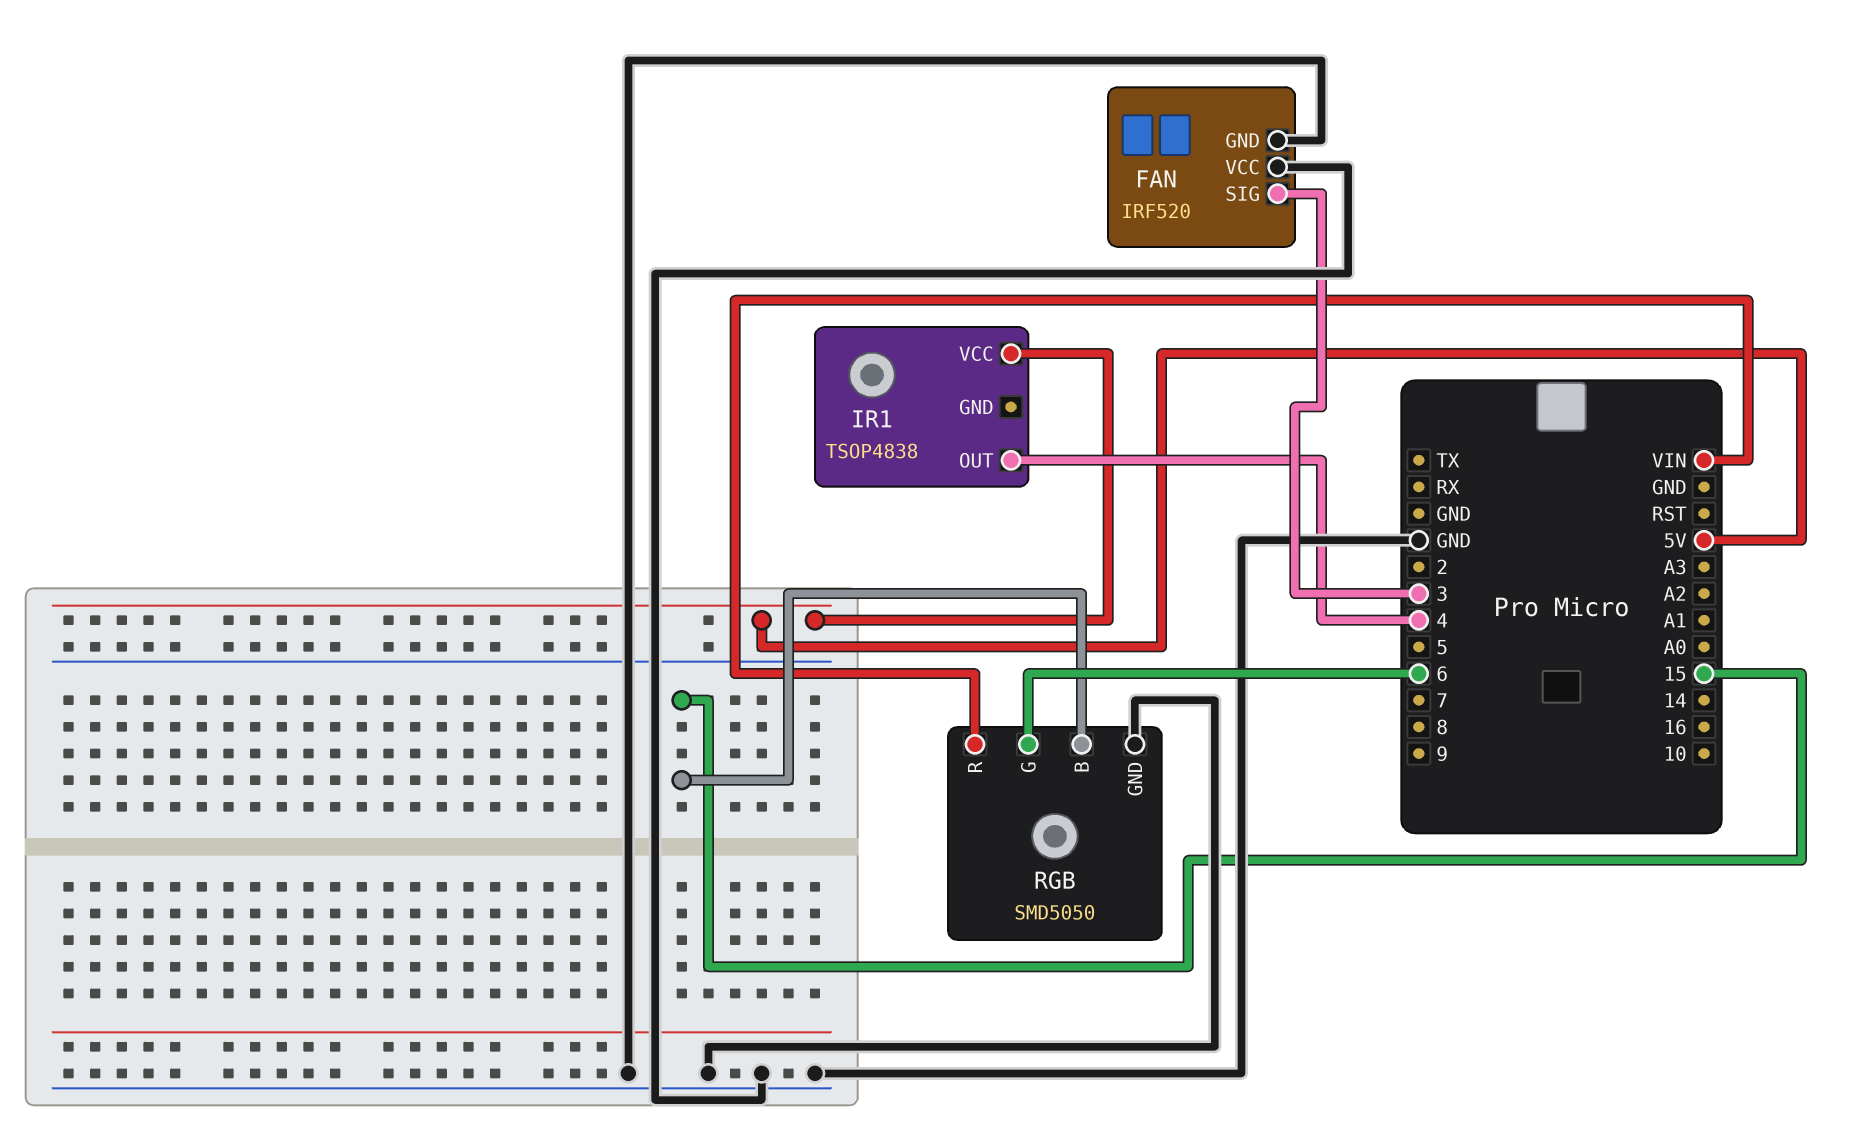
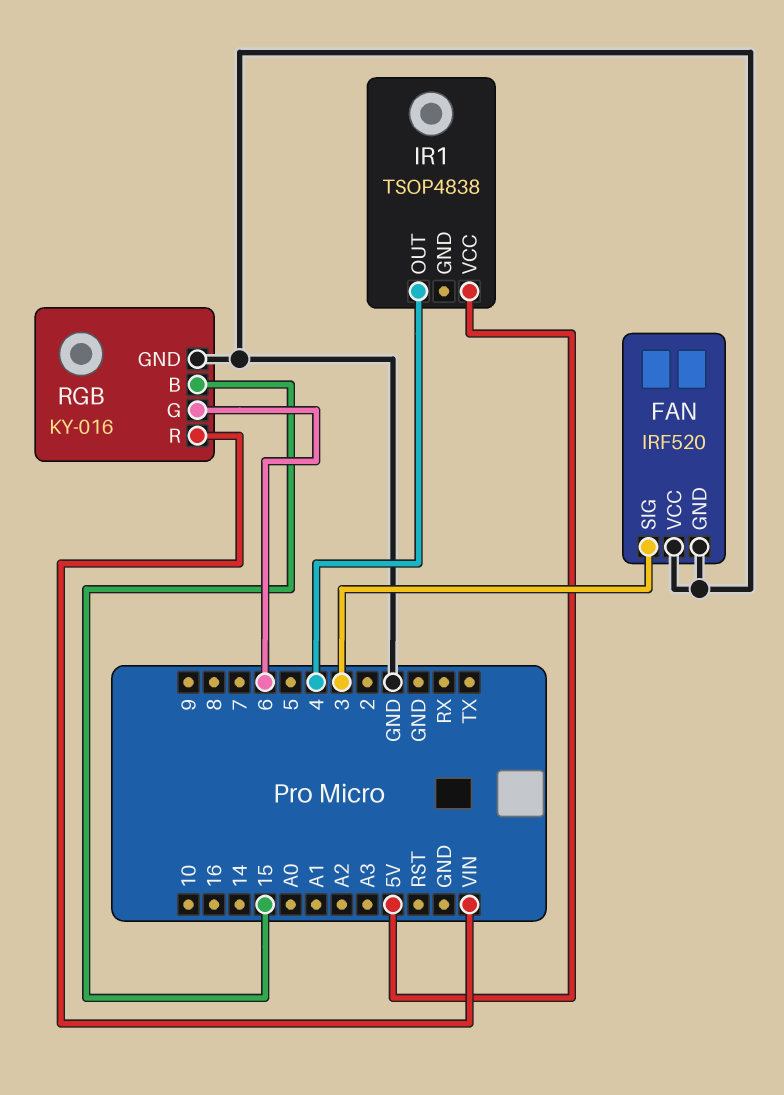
RGB: SMD5050 -> KY-016

